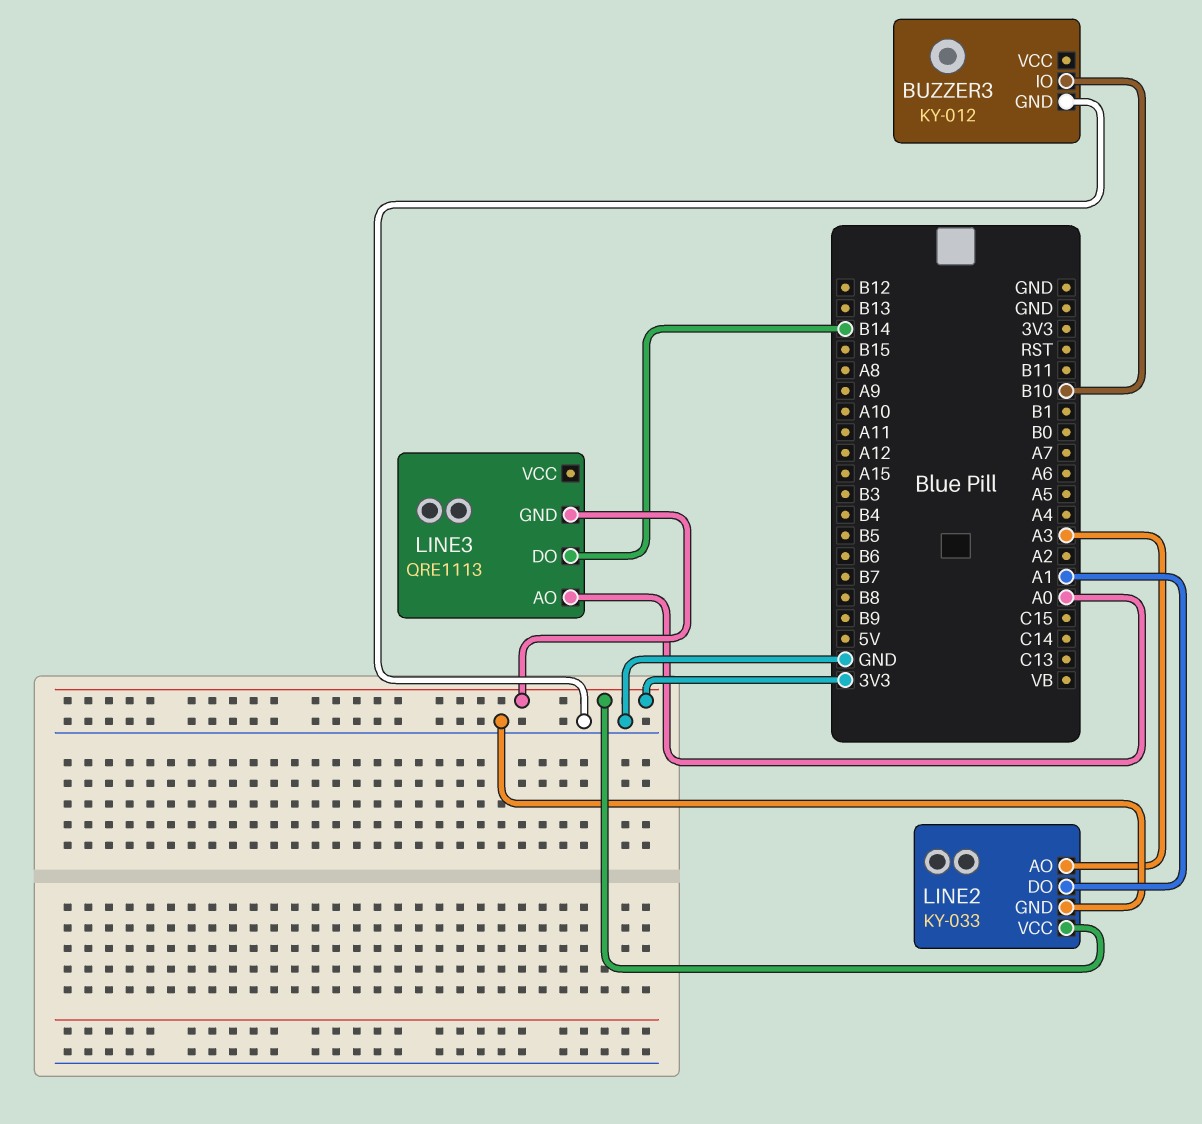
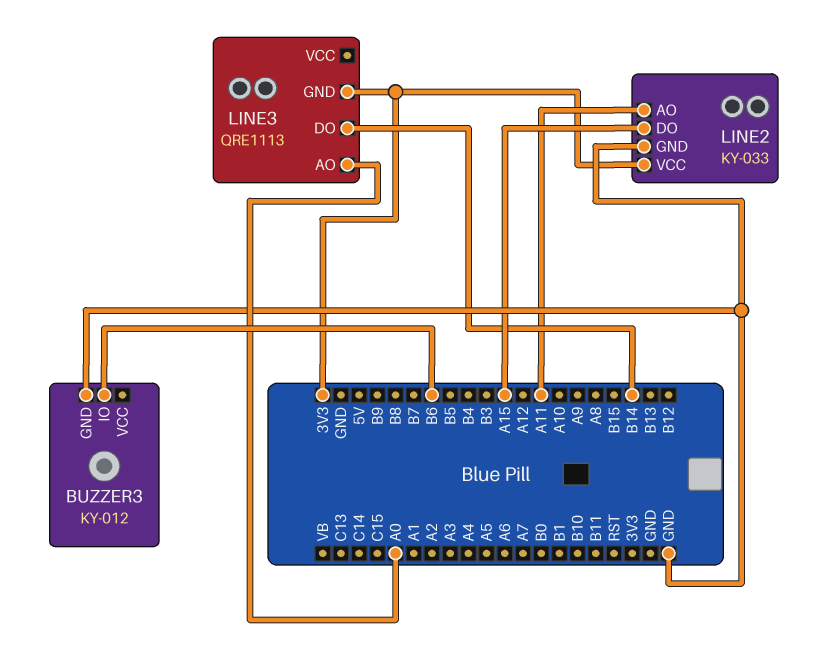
BUZZER3 pin IO: B10 -> B6
LINE2 pin AO: A3 -> A11
LINE2 pin DO: A1 -> A15

